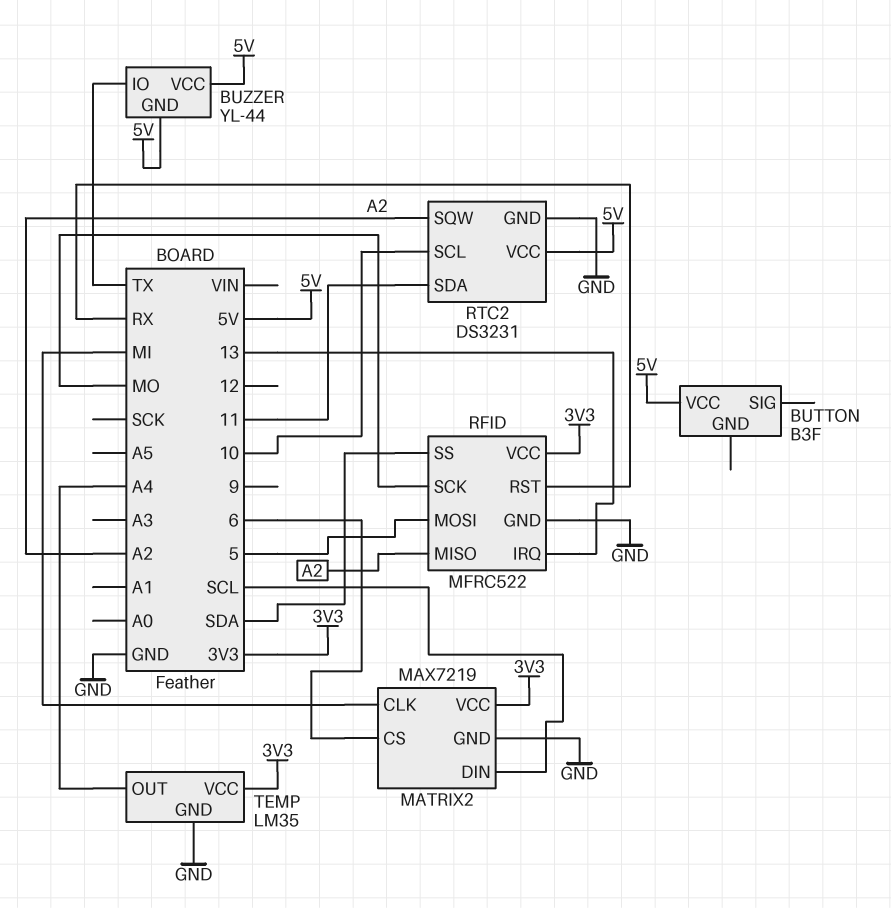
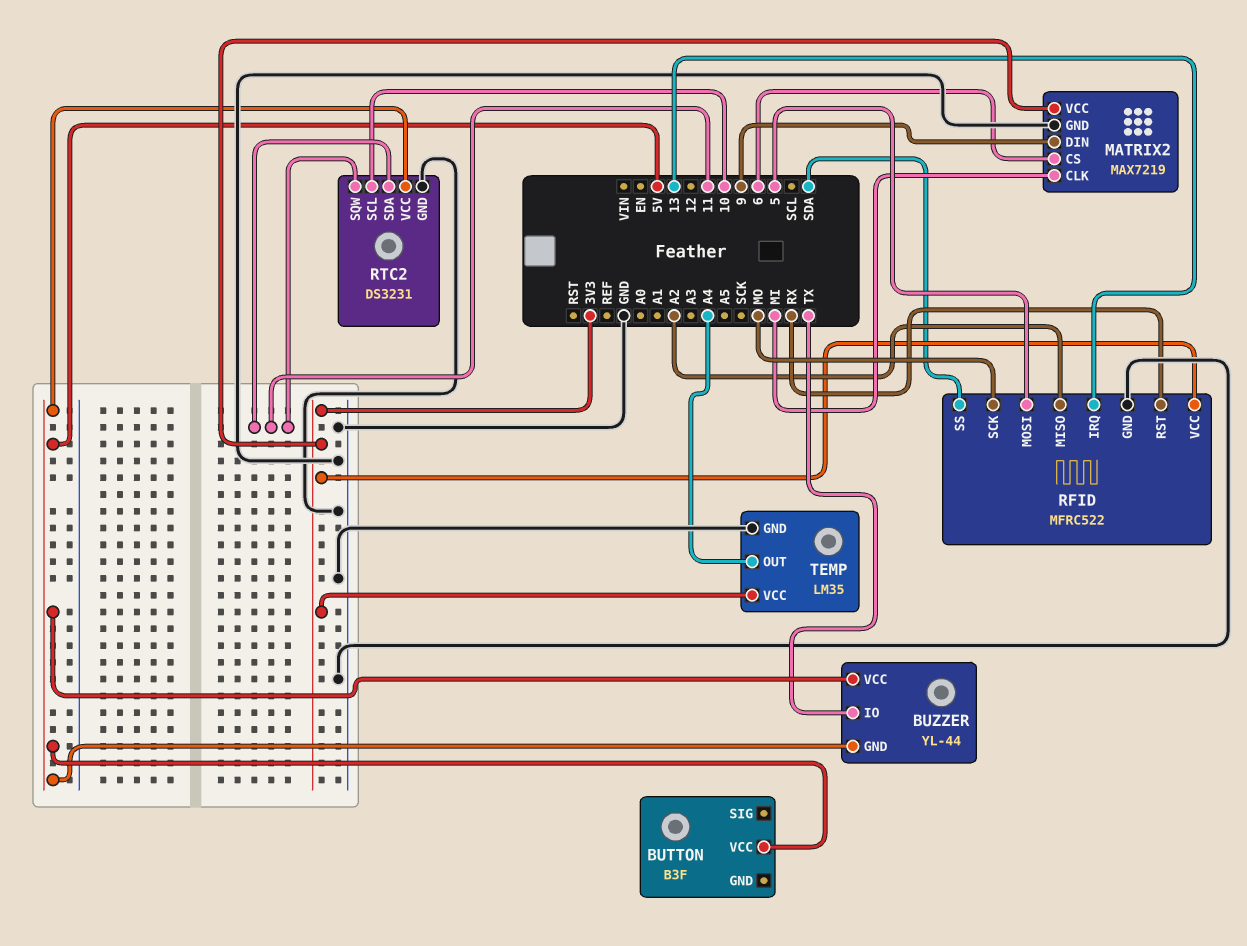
MATRIX2 pin DIN: SCL -> 9
RTC2 pin SQW: A2 -> 11

